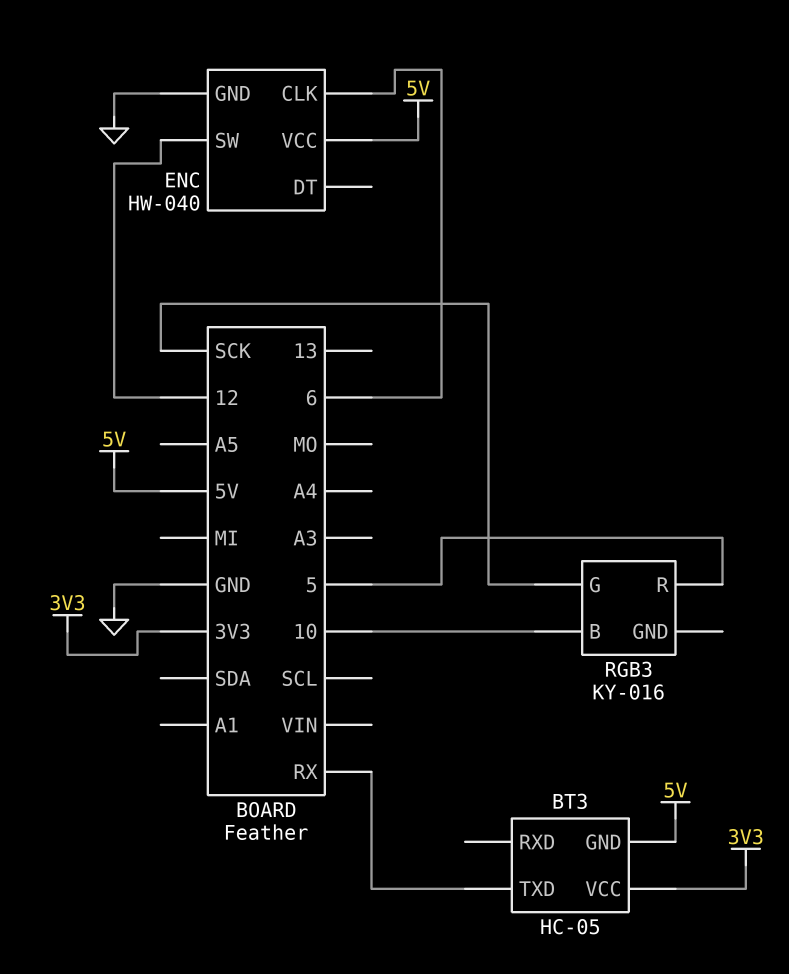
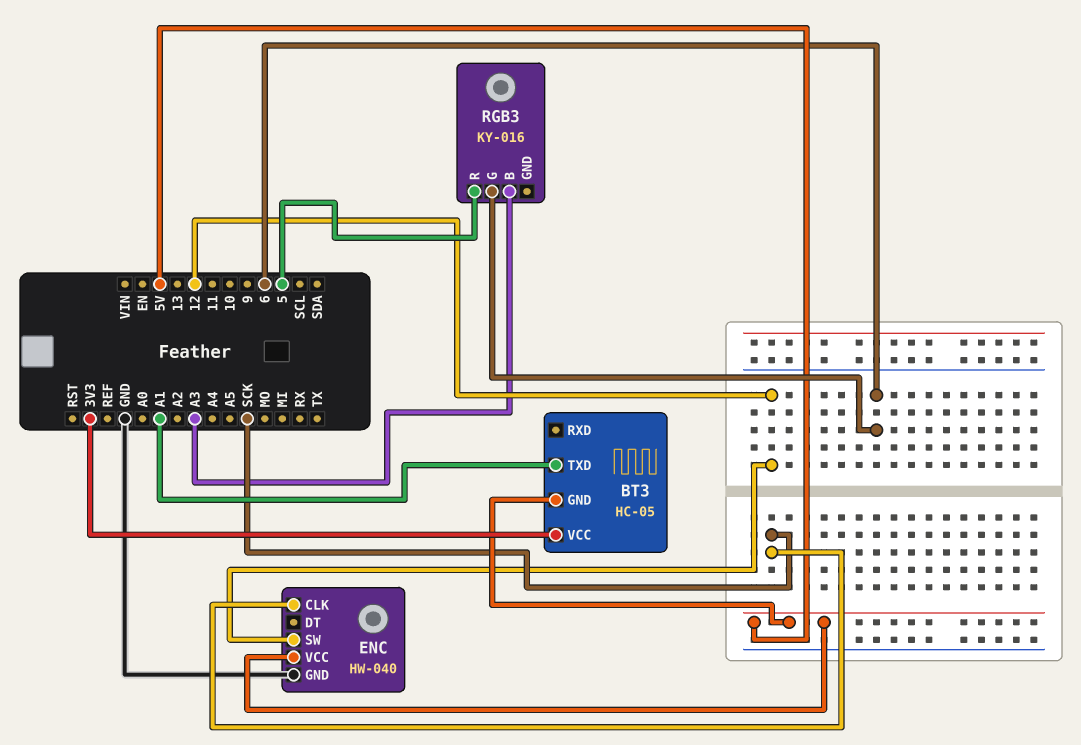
BT3 pin TXD: RX -> A1
ENC pin CLK: 6 -> SCK
RGB3 pin B: 10 -> A3
RGB3 pin G: SCK -> 6

